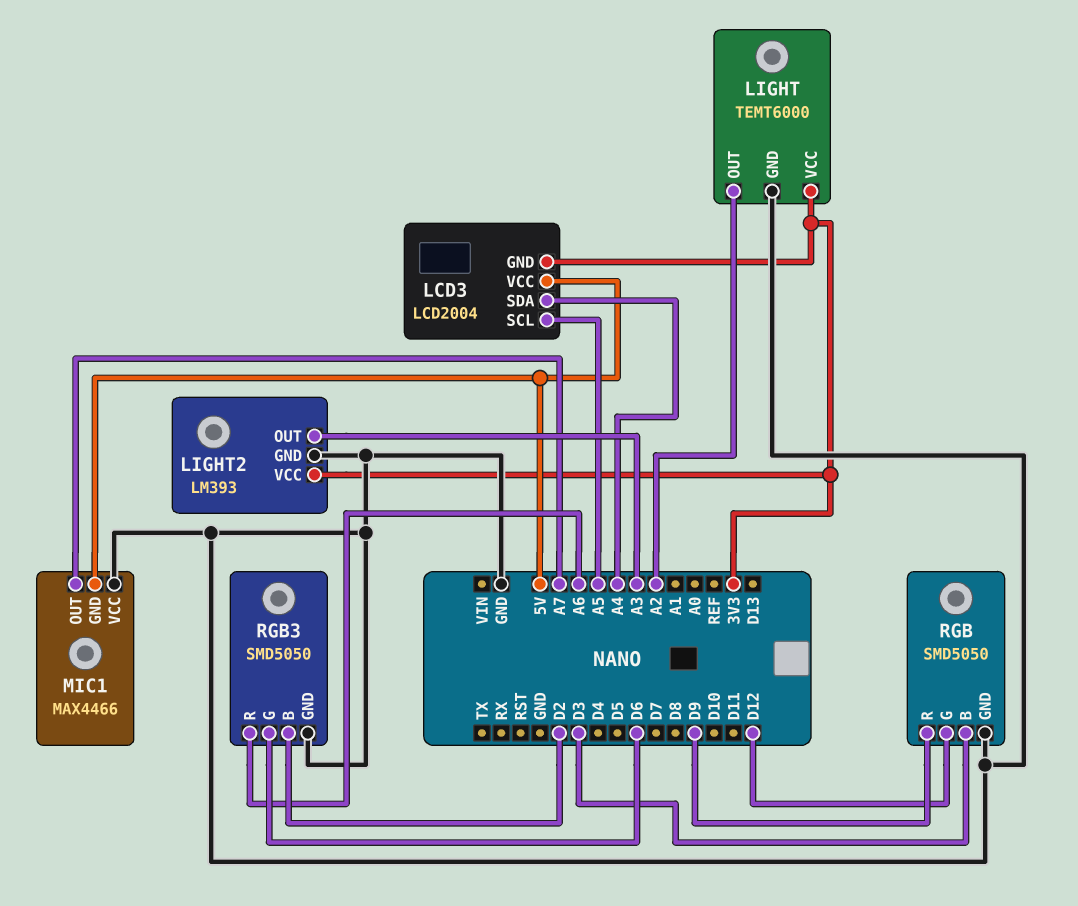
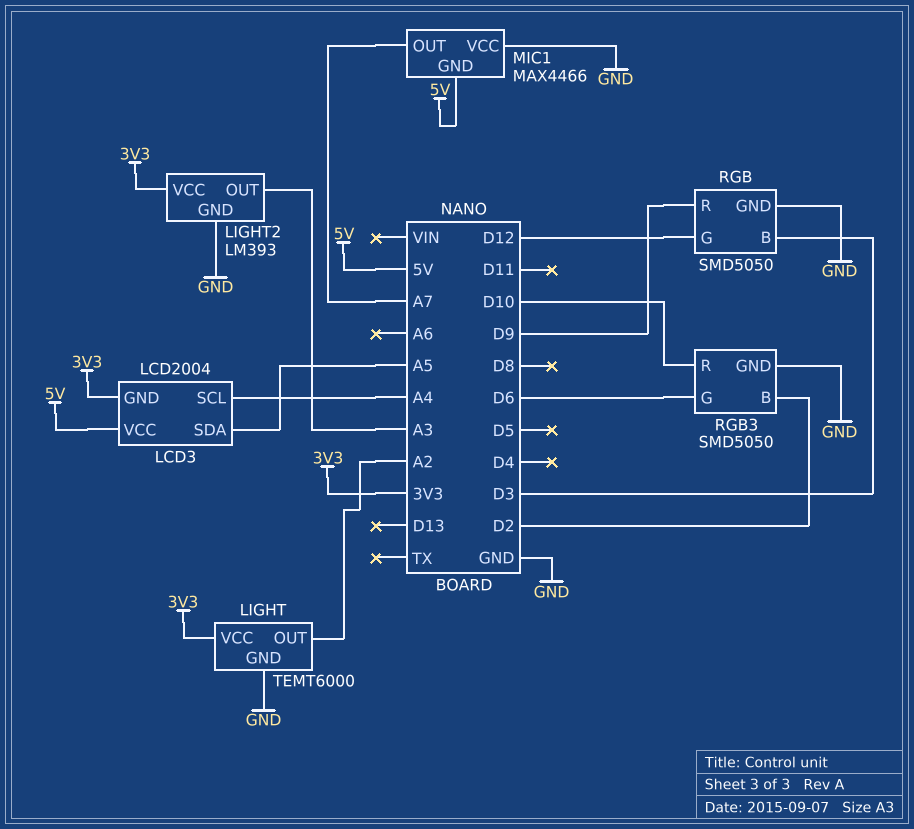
LCD3 pin SCL: A5 -> A4
LCD3 pin SDA: A4 -> A5
RGB3 pin R: A6 -> D10

